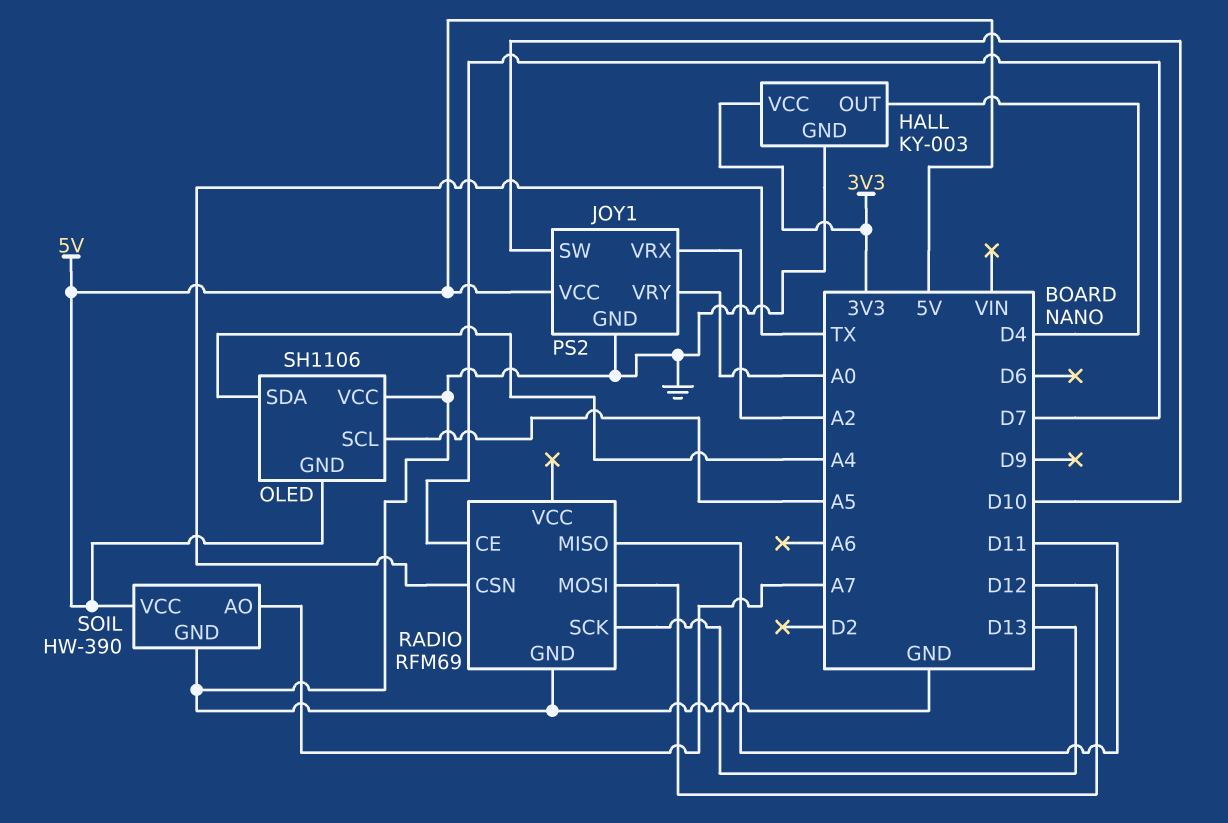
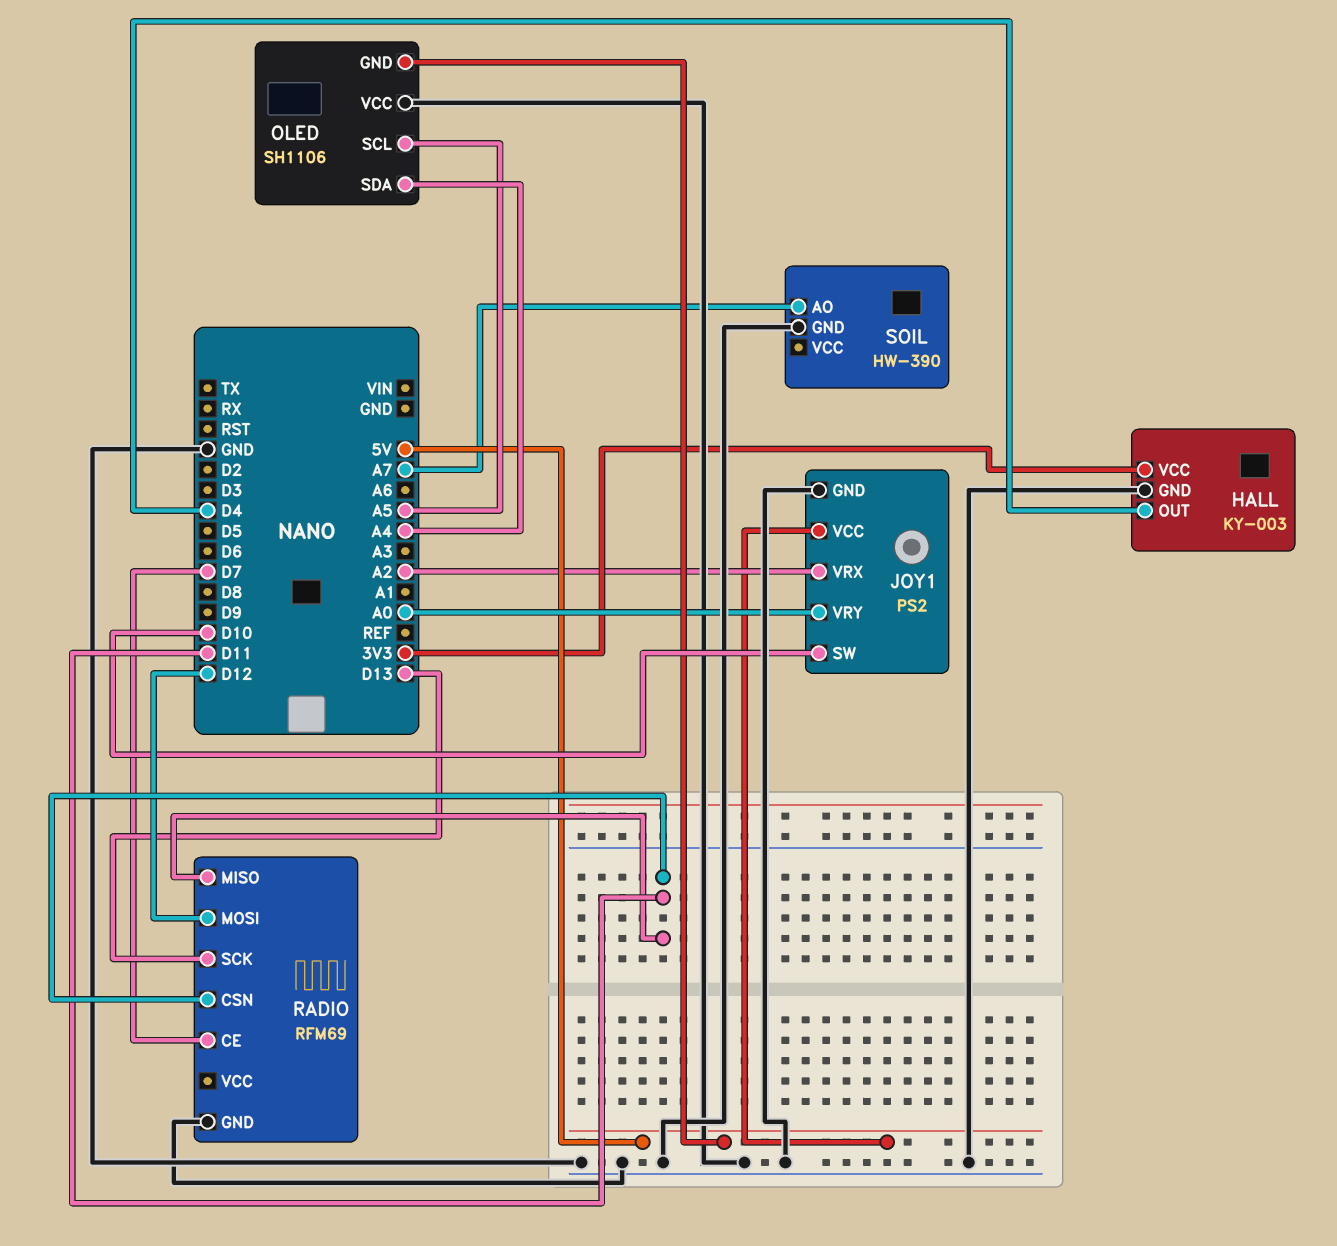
RADIO pin CSN: TX -> D11
SOIL pin VCC: 5V -> none

